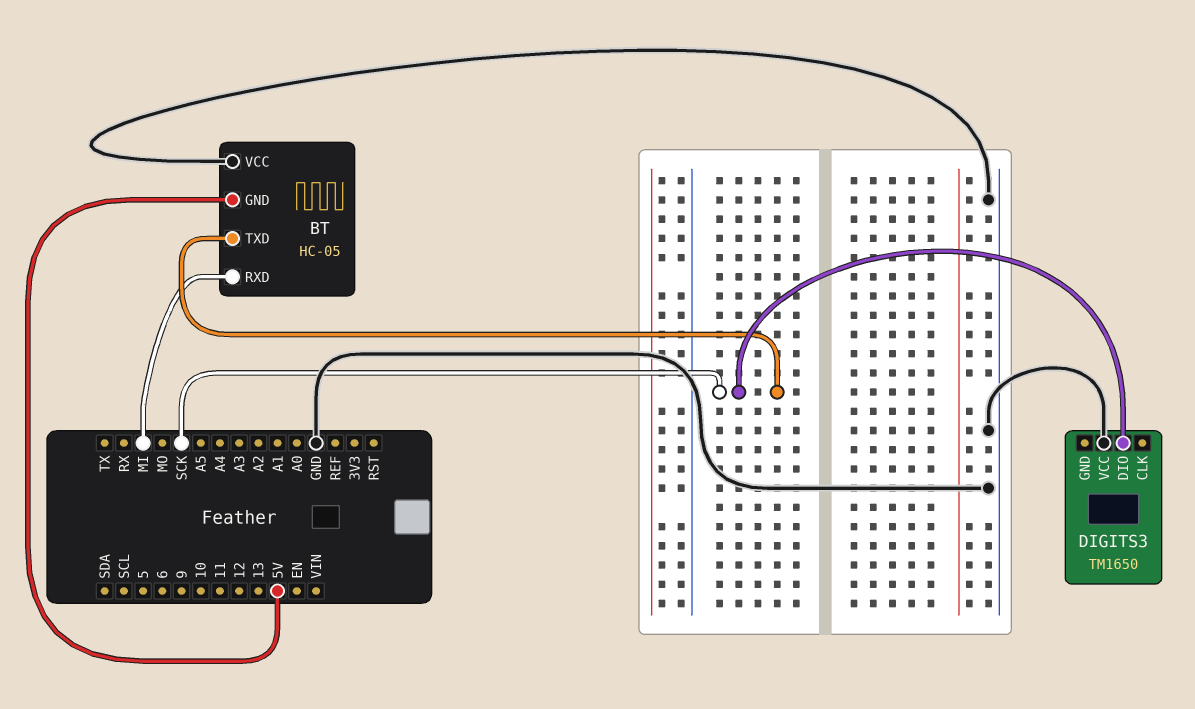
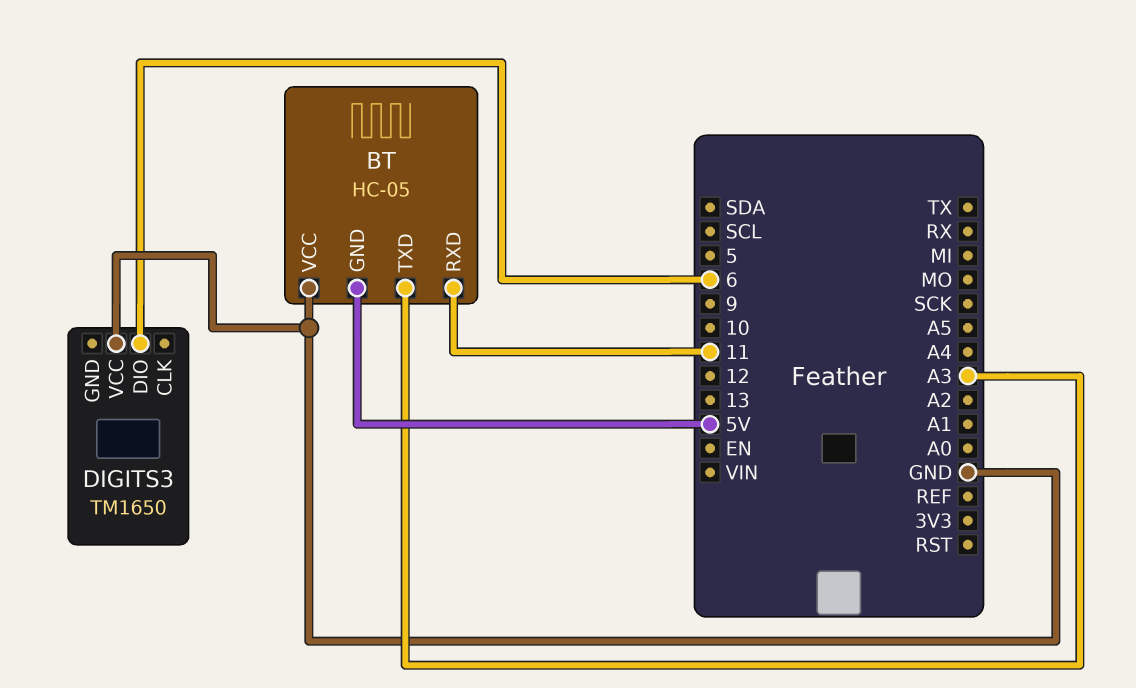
BT pin RXD: MI -> 11
BT pin TXD: SCK -> A3
DIGITS3 pin DIO: SCK -> 6

